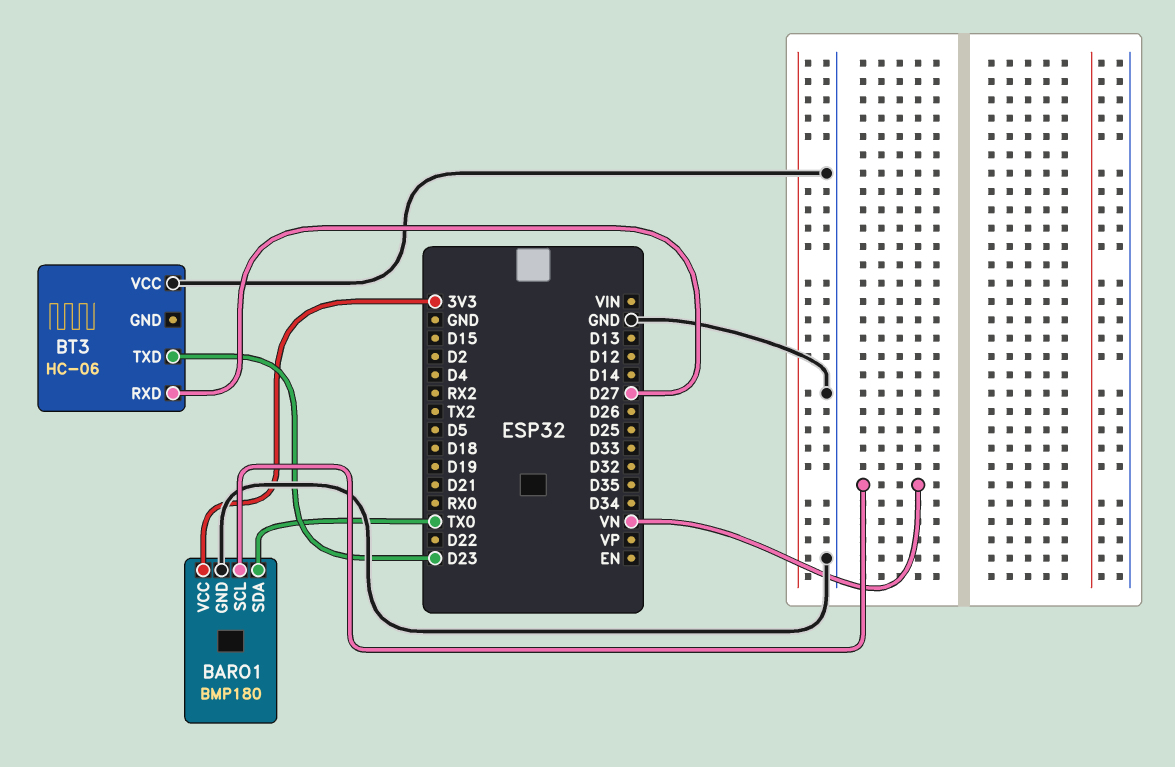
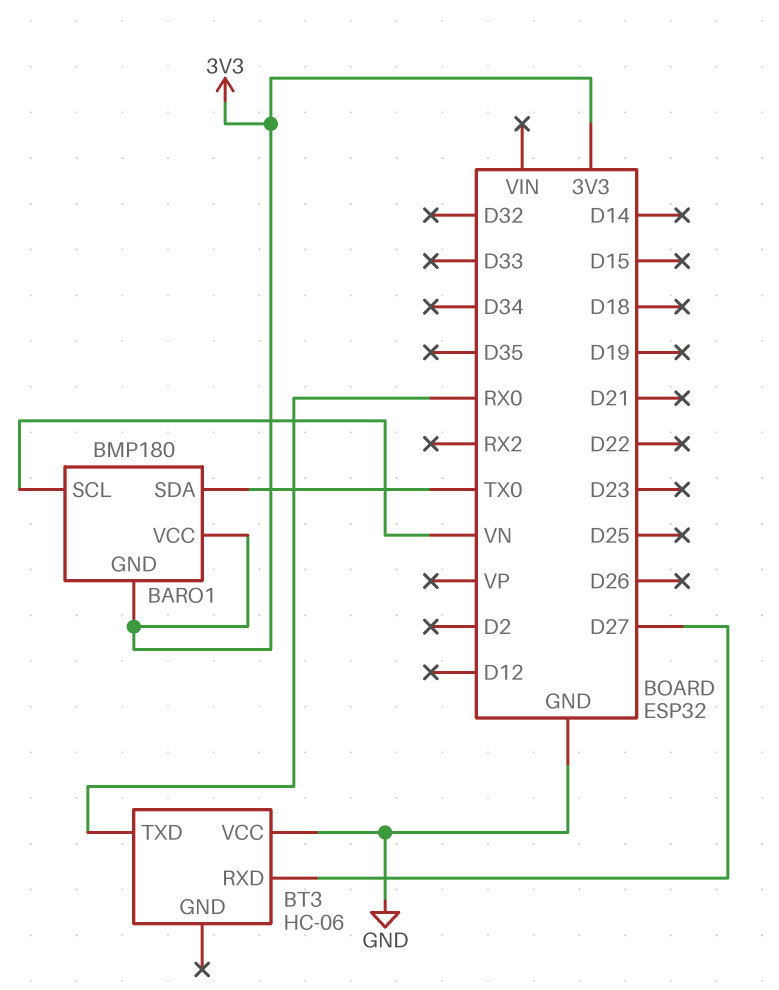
BARO1 pin GND: GND -> 3V3
BT3 pin TXD: D23 -> RX0

